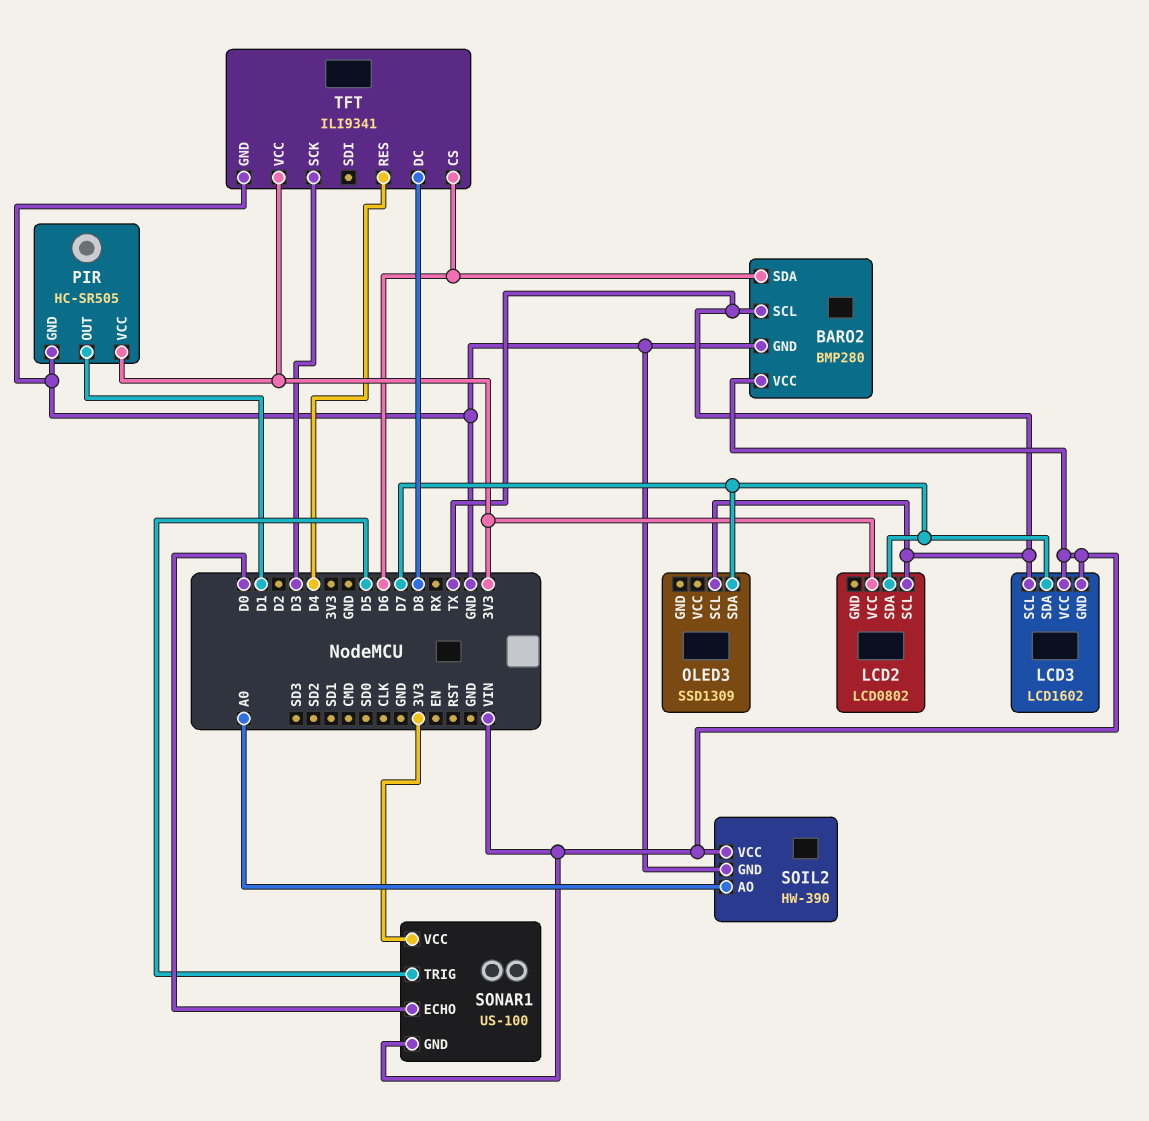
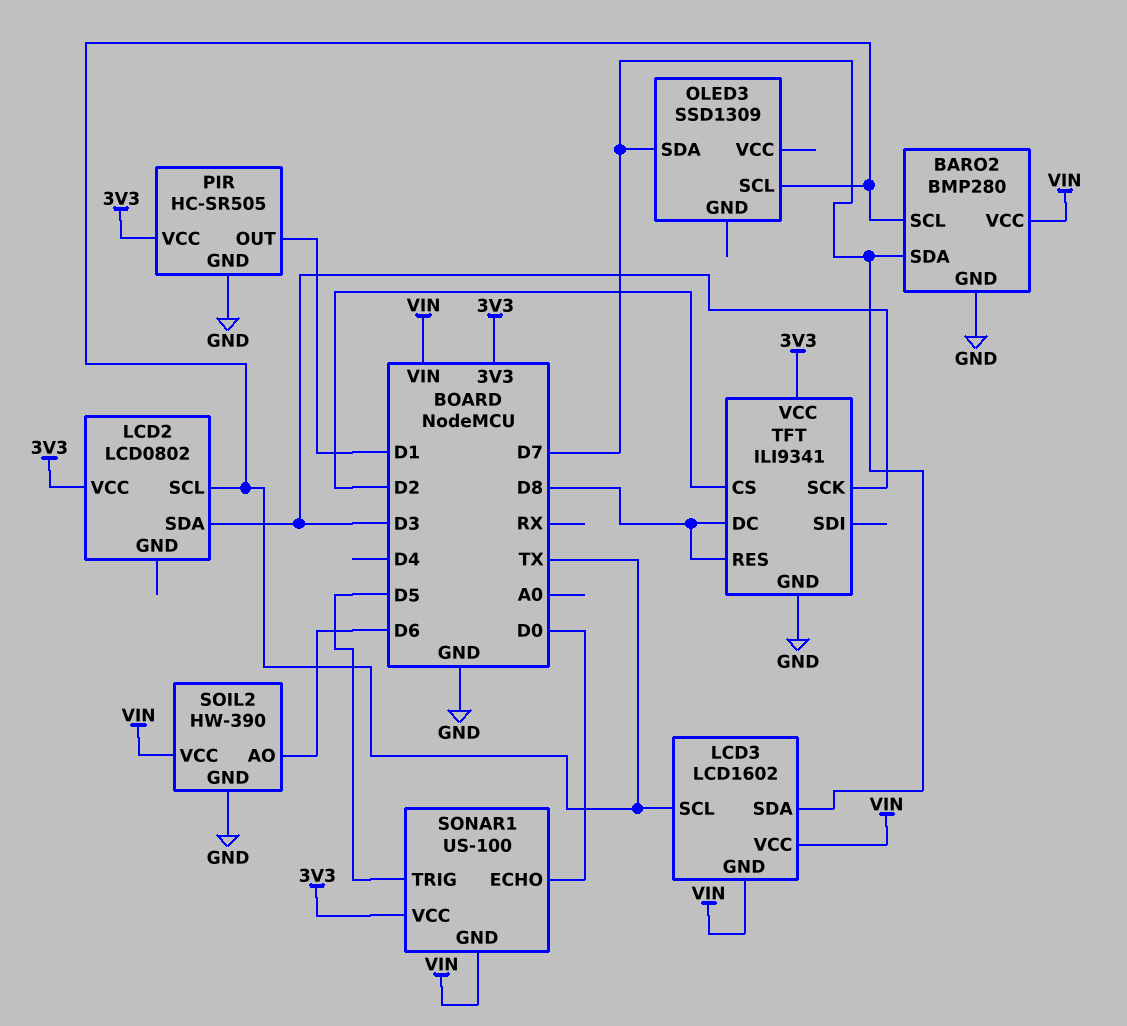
BARO2 pin SDA: D6 -> D7
LCD2 pin SDA: D7 -> D3
SOIL2 pin AO: A0 -> D6
TFT pin CS: D6 -> D2
TFT pin RES: D4 -> D8

